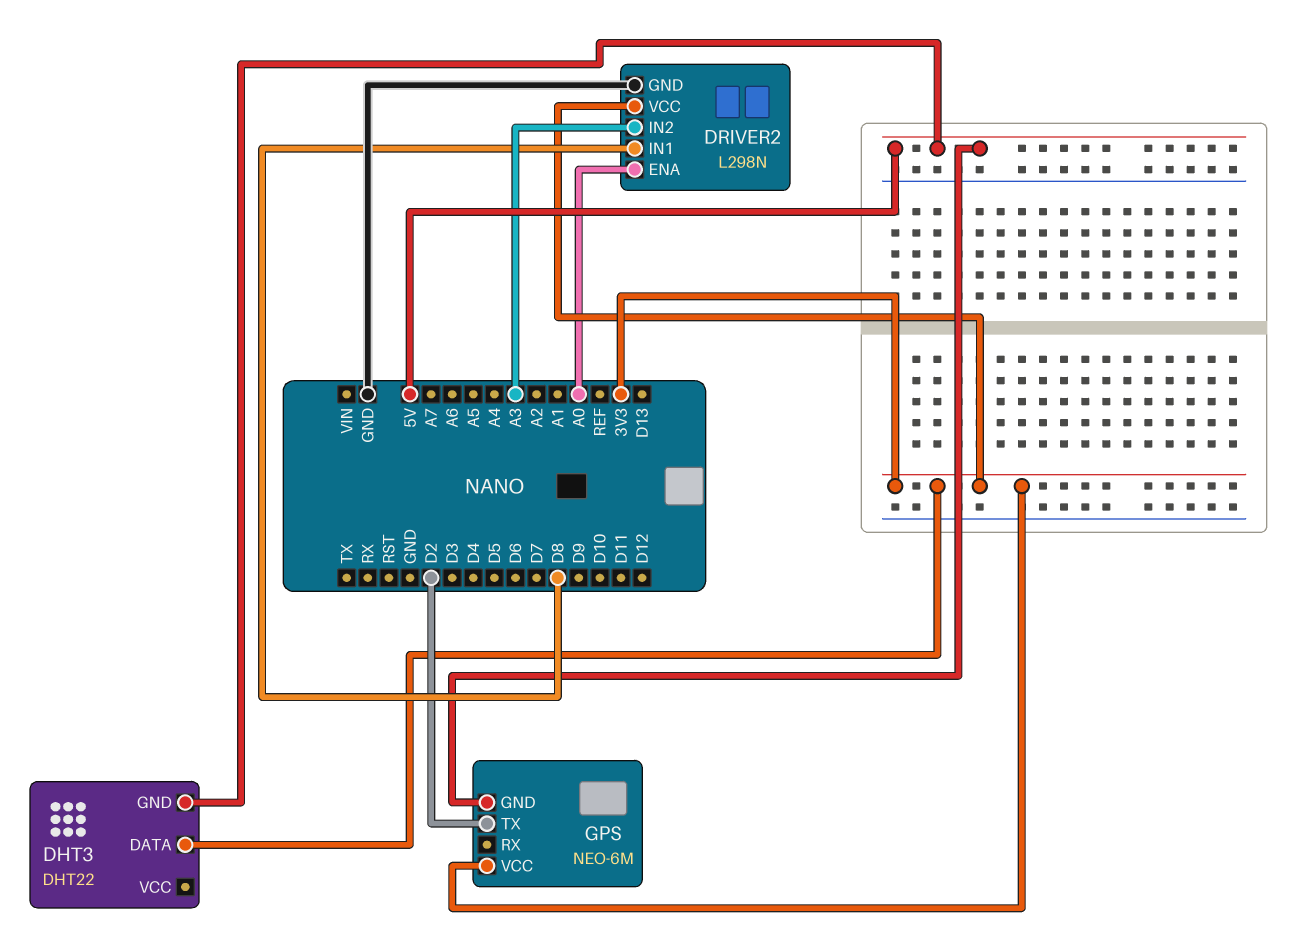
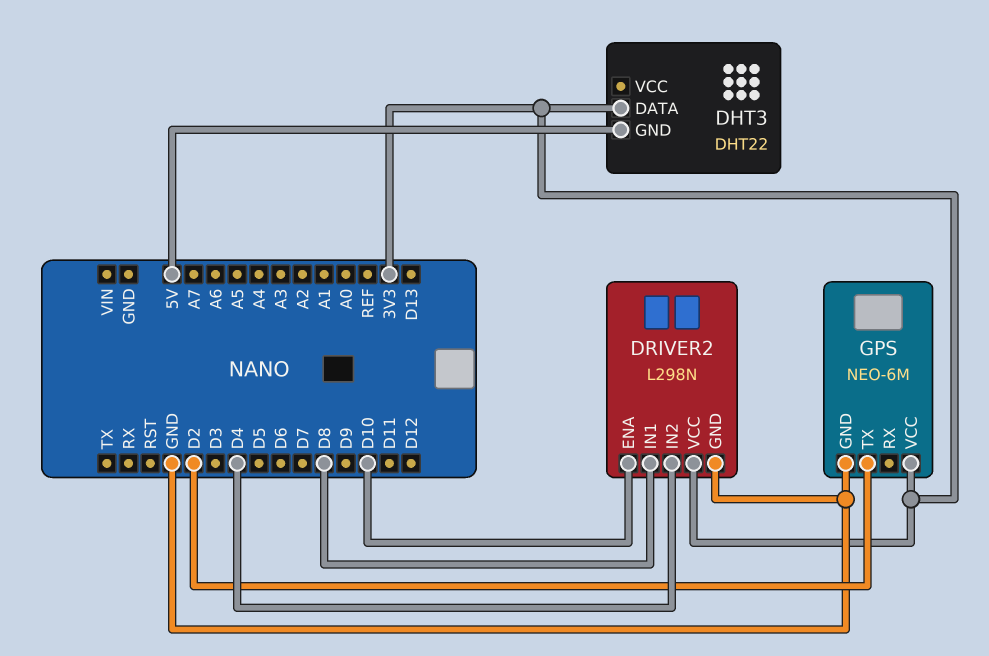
DRIVER2 pin ENA: A0 -> D10
DRIVER2 pin IN2: A3 -> D4
GPS pin GND: 5V -> GND

